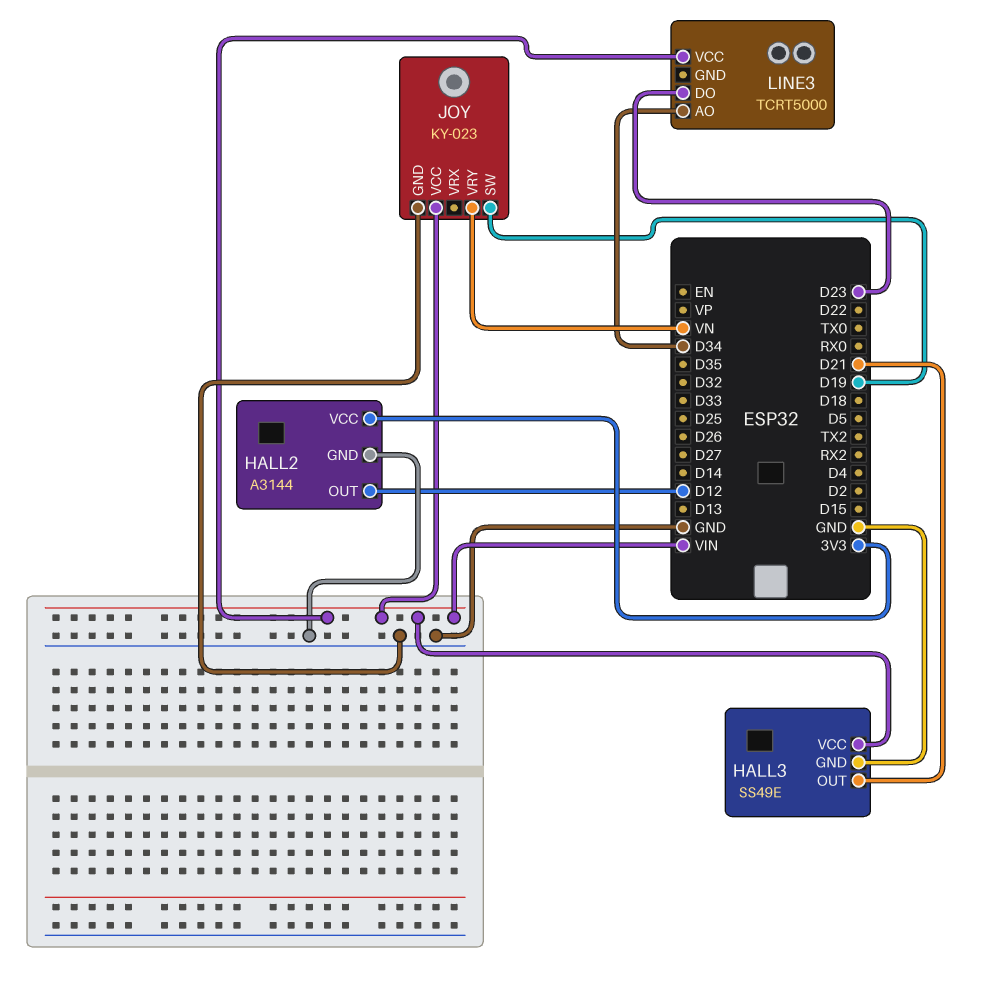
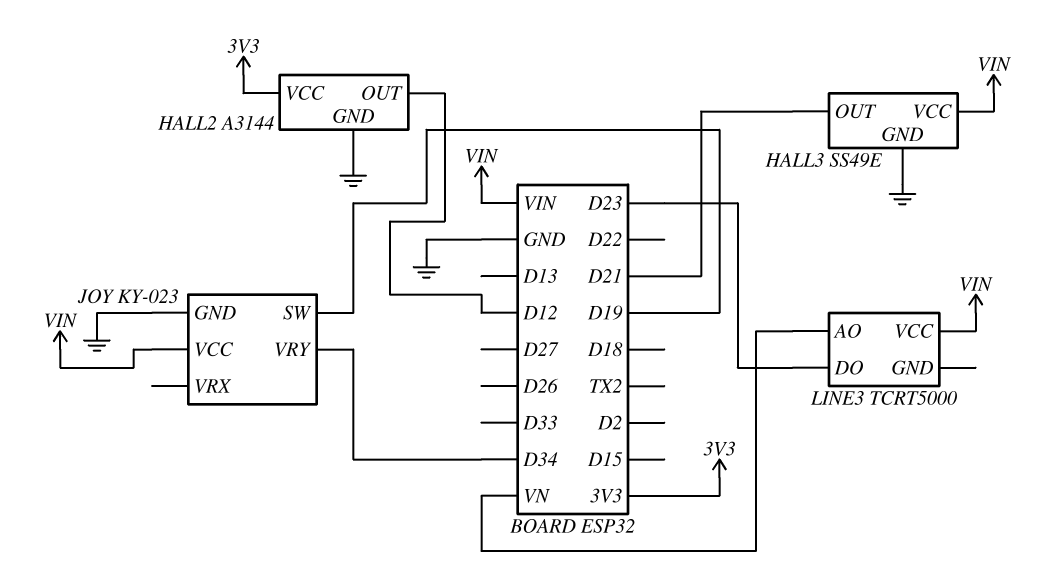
JOY pin VRY: VN -> D34
LINE3 pin AO: D34 -> VN

